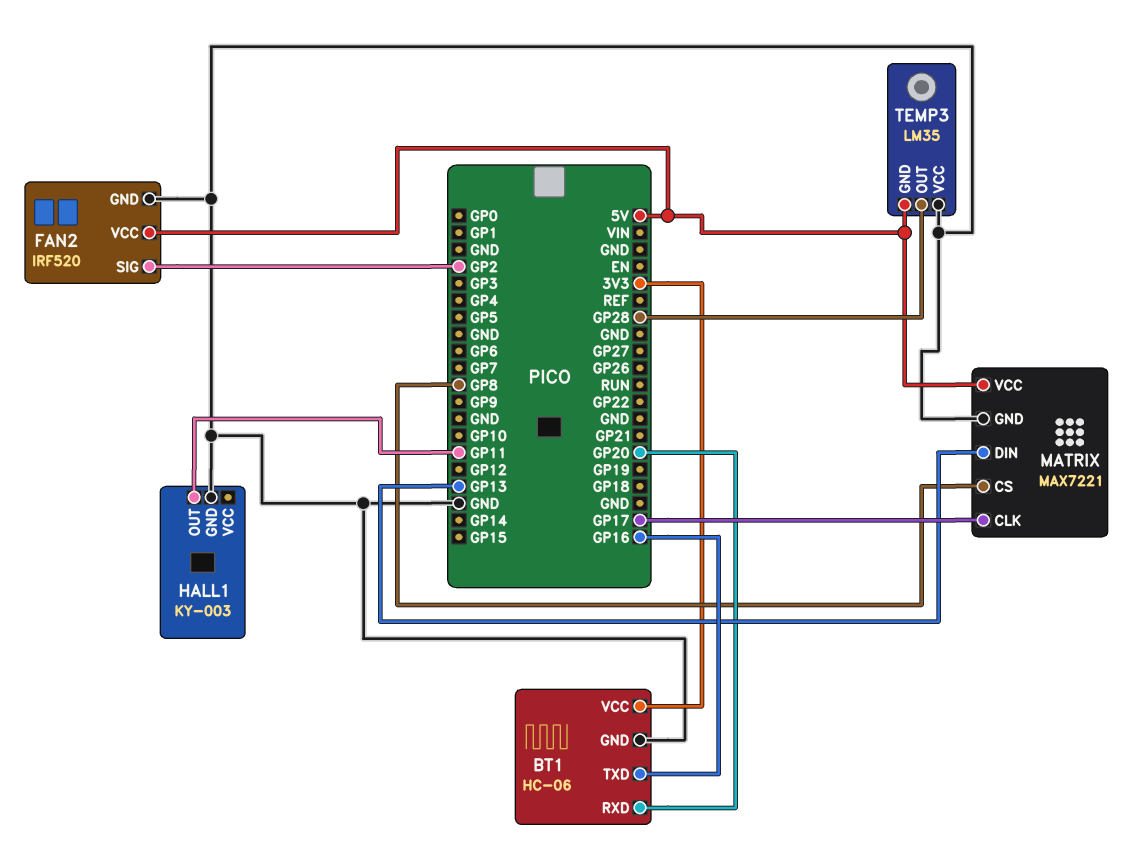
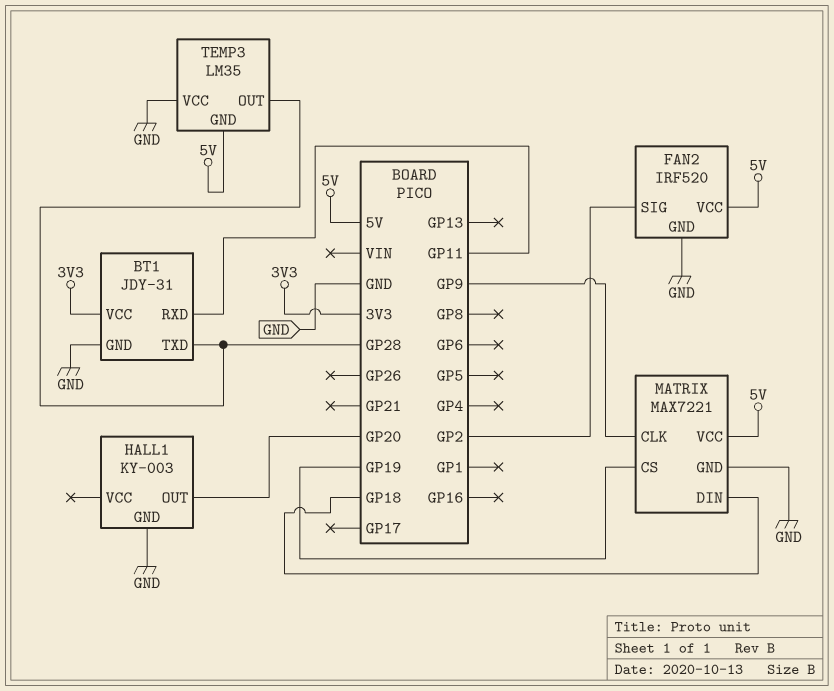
BT1: HC-06 -> JDY-31
BT1 pin RXD: GP20 -> GP11
BT1 pin TXD: GP16 -> GP28
HALL1 pin OUT: GP11 -> GP20
MATRIX pin CLK: GP17 -> GP9
MATRIX pin CS: GP8 -> GP19
MATRIX pin DIN: GP13 -> GP18

